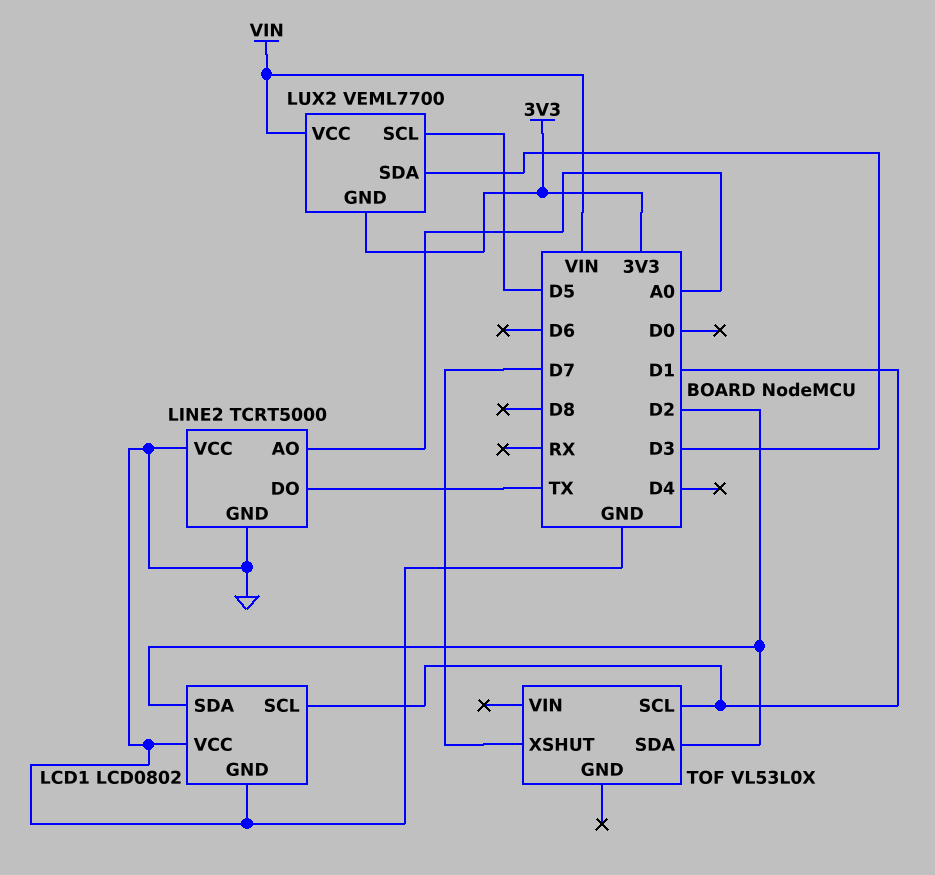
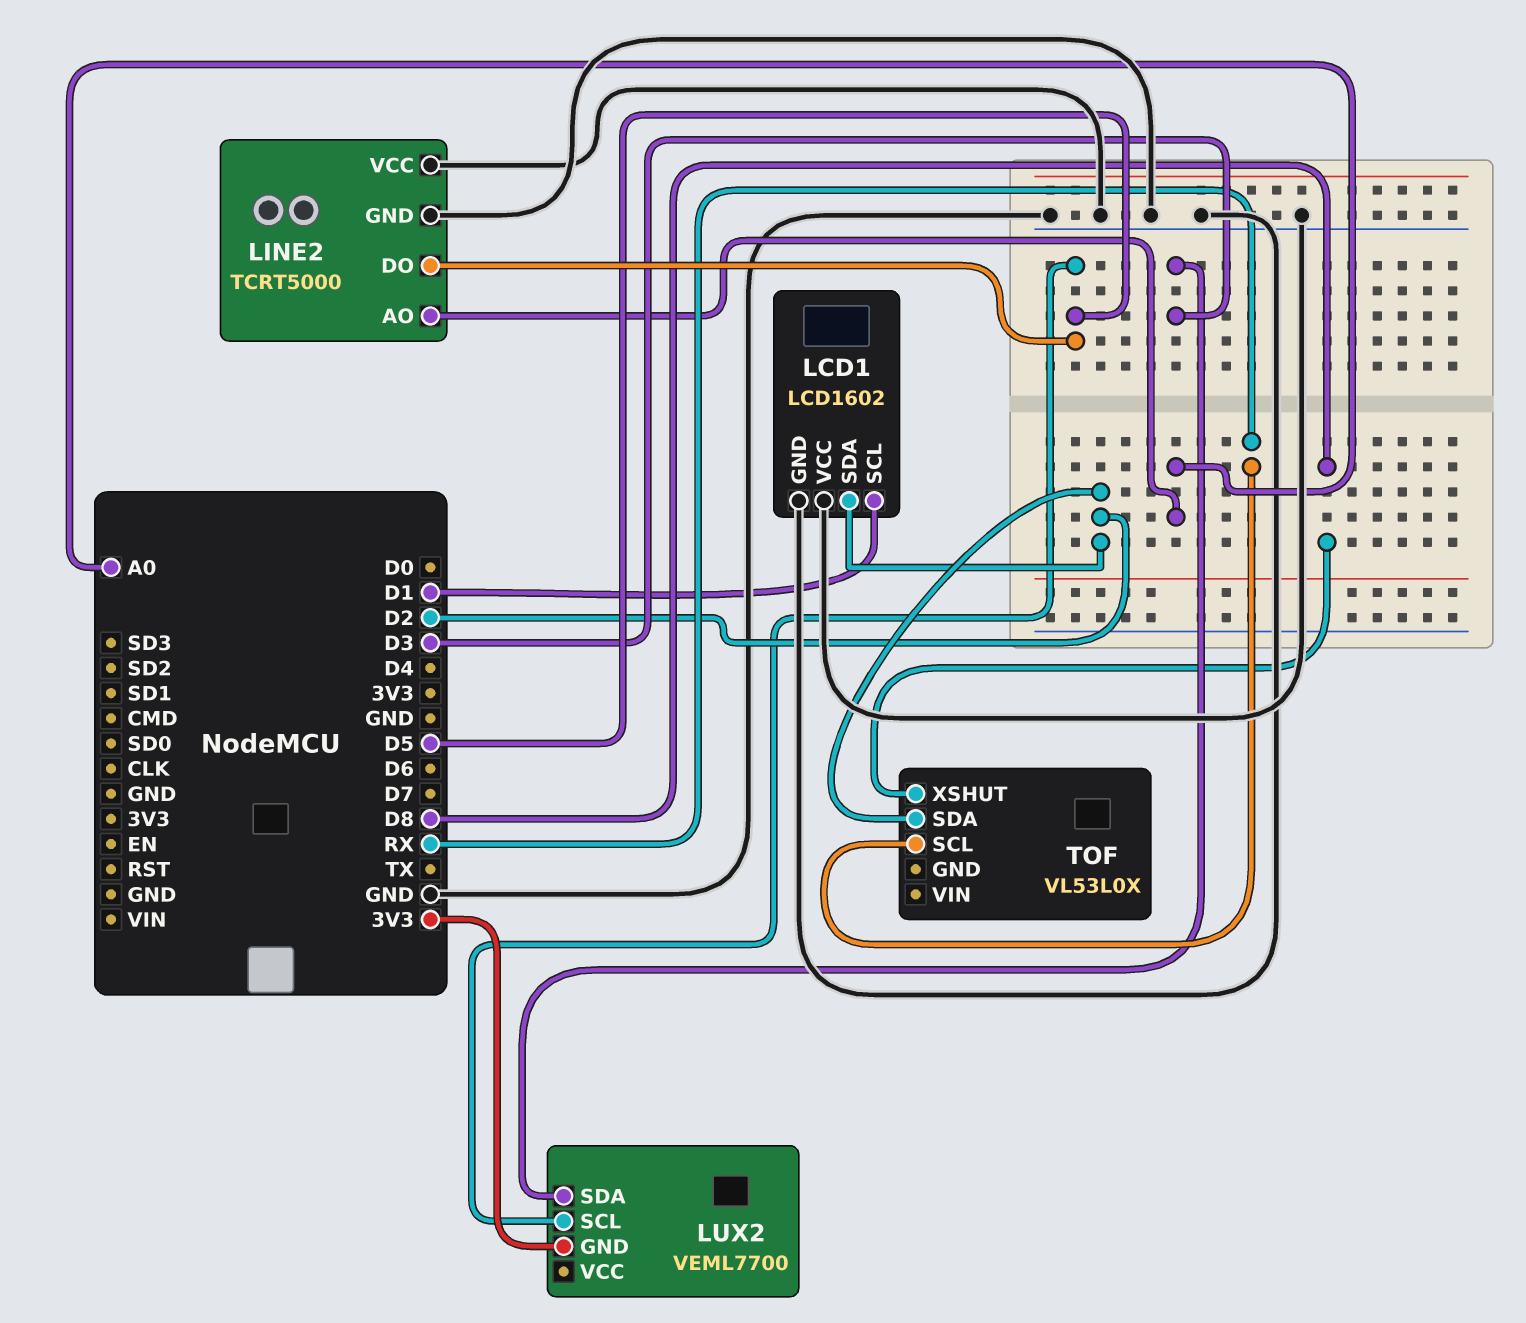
LCD1: LCD0802 -> LCD1602
LINE2 pin DO: TX -> D5
LUX2 pin VCC: VIN -> none
TOF pin SCL: D1 -> RX
TOF pin XSHUT: D7 -> D8

